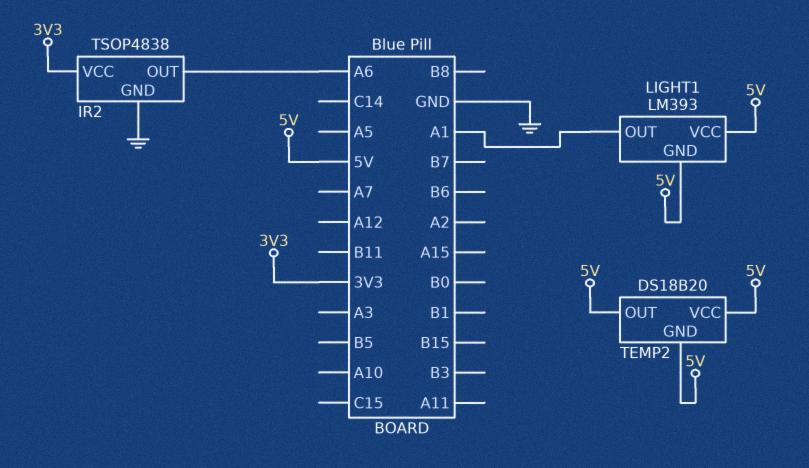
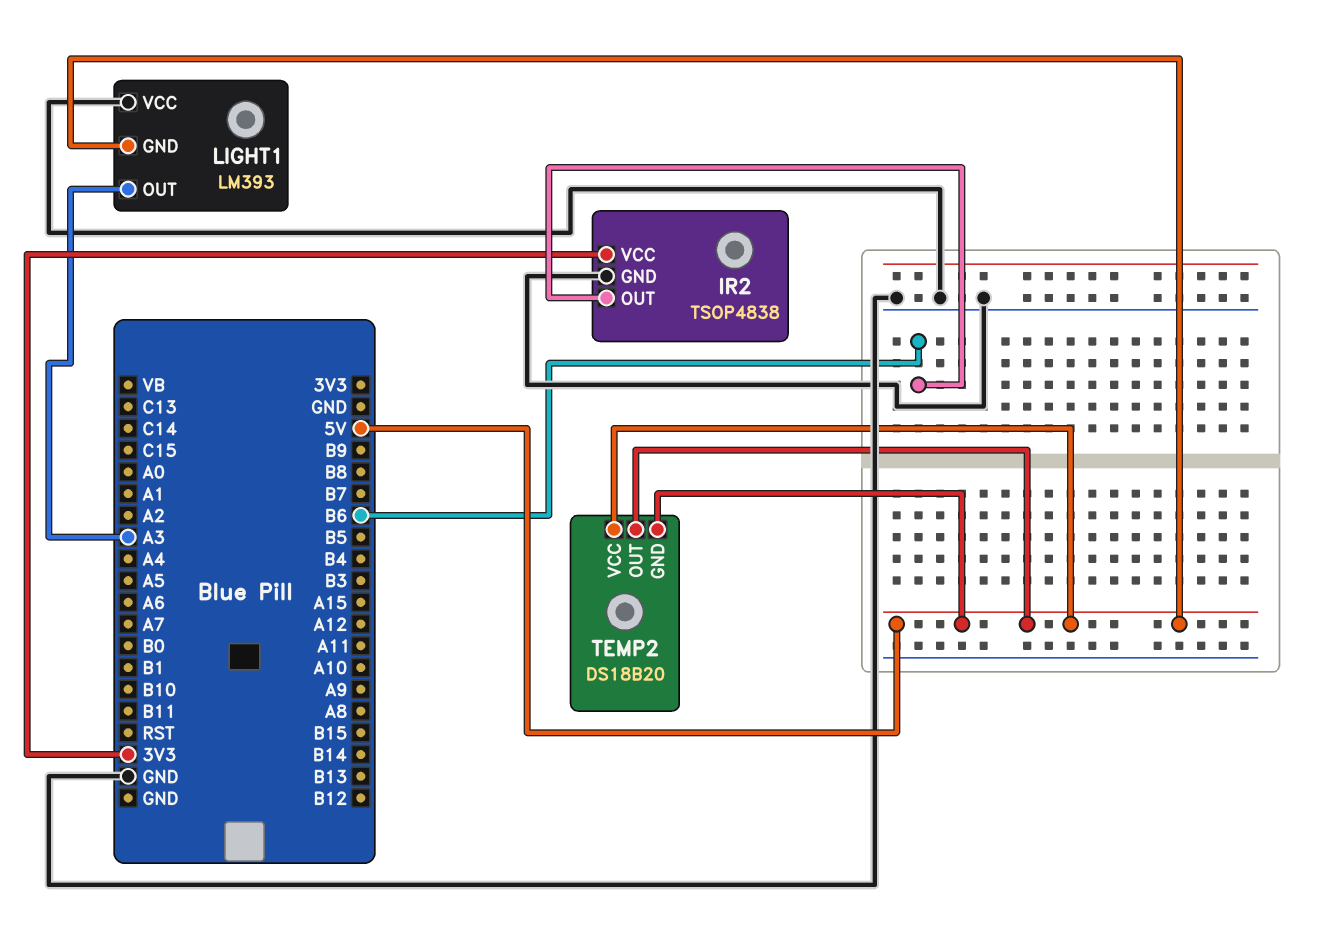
IR2 pin OUT: A6 -> B6
LIGHT1 pin OUT: A1 -> A3
LIGHT1 pin VCC: 5V -> GND

